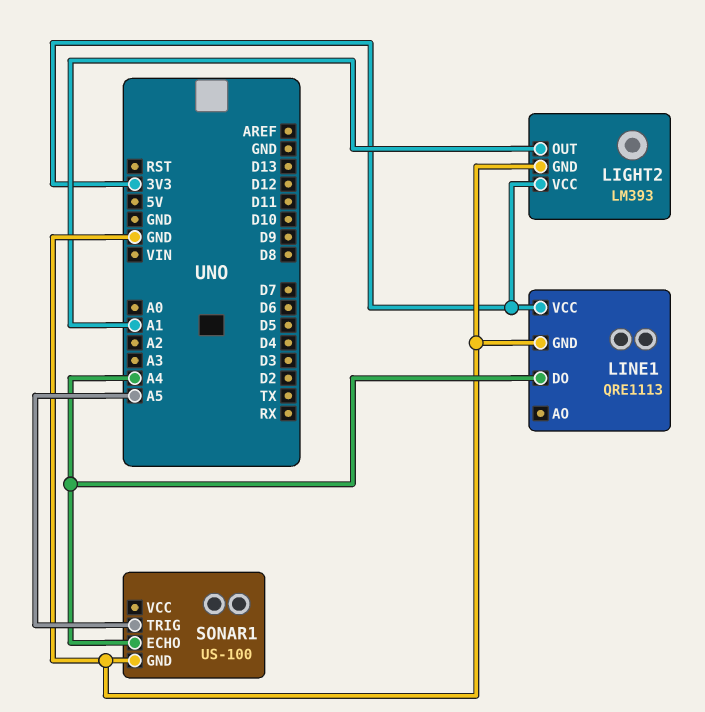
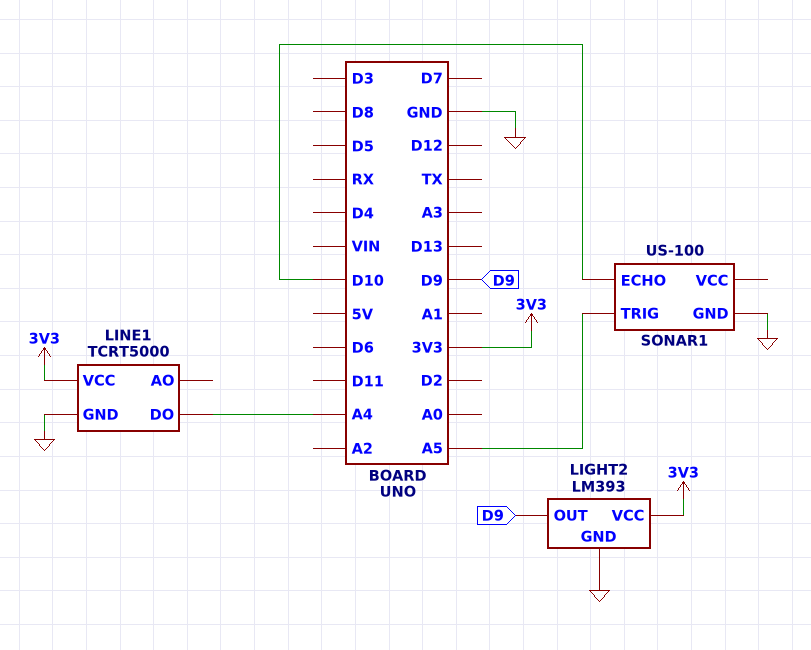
LIGHT2 pin OUT: A1 -> D9
LINE1: QRE1113 -> TCRT5000
SONAR1 pin ECHO: A4 -> D10

